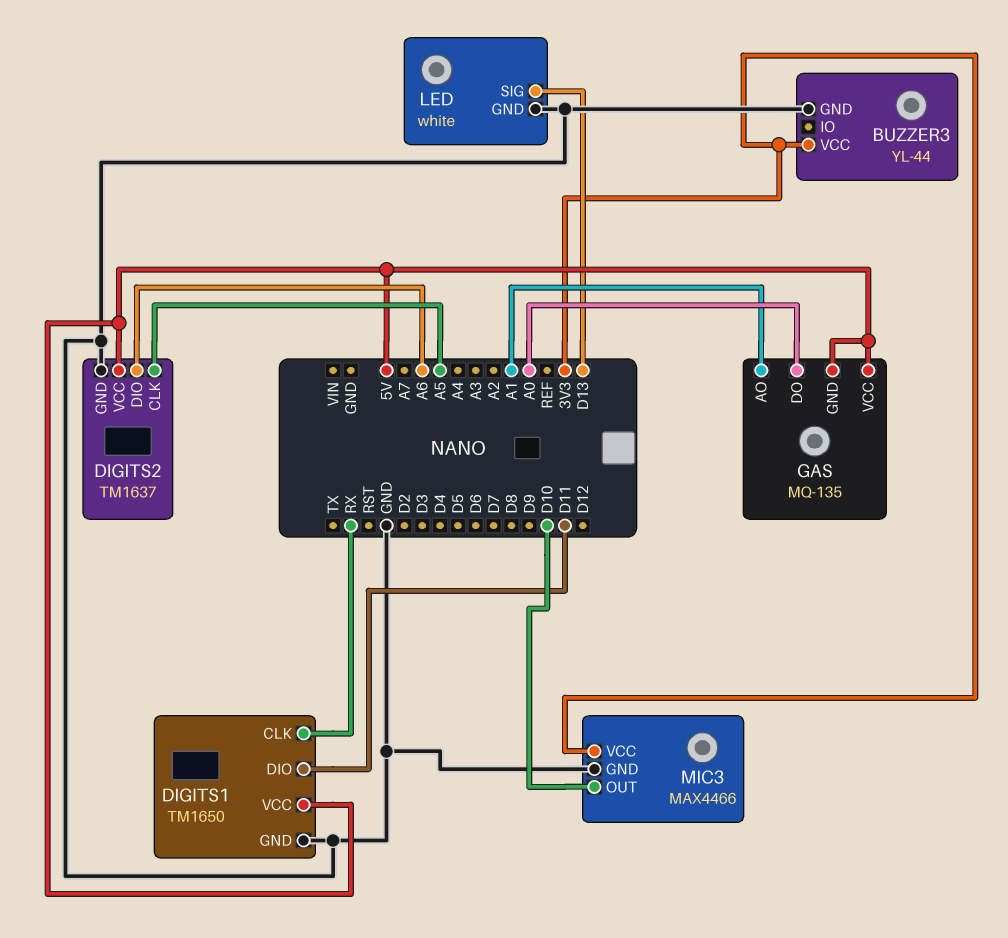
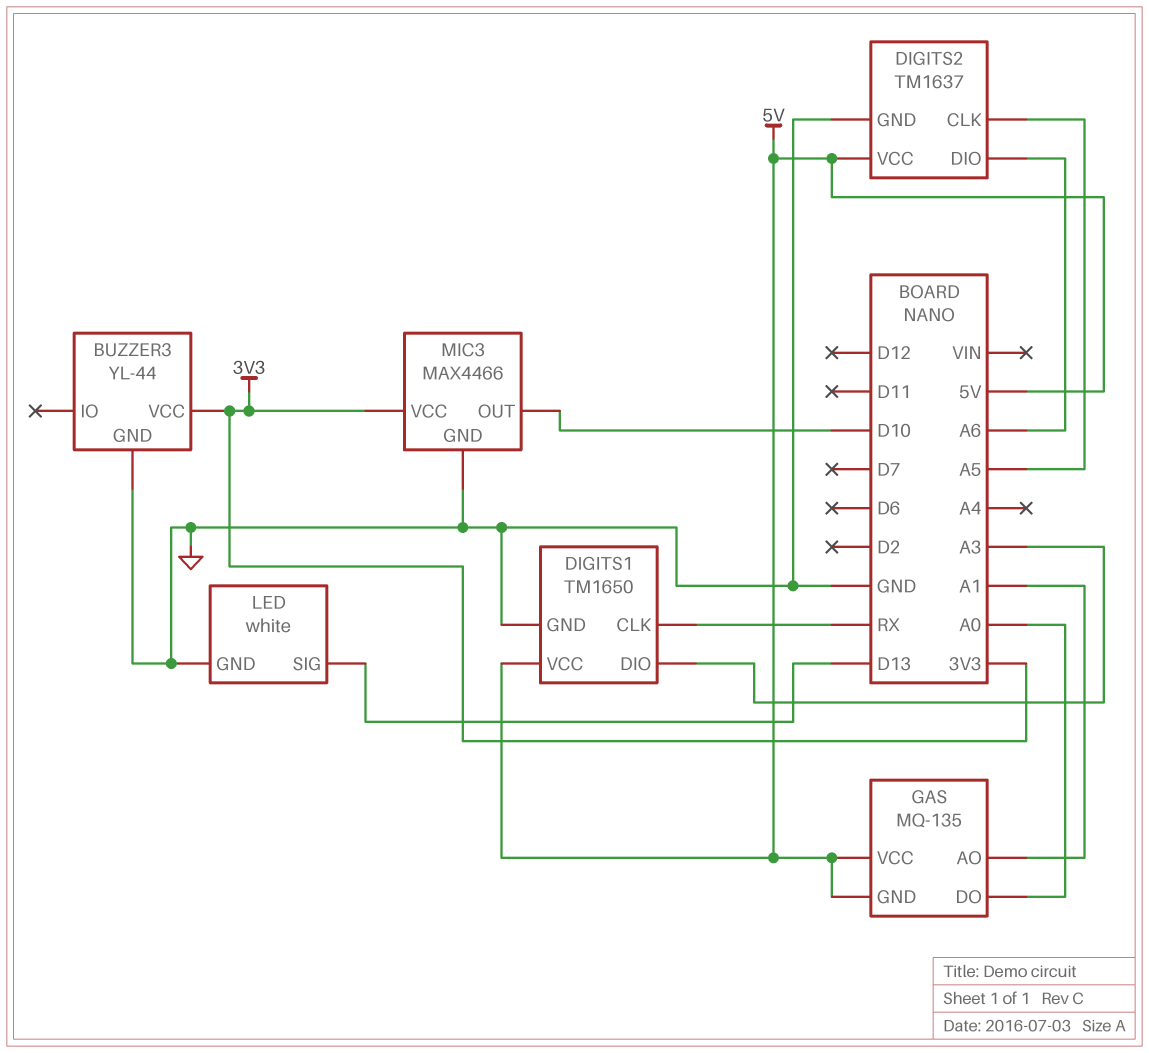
DIGITS1 pin DIO: D11 -> A3

